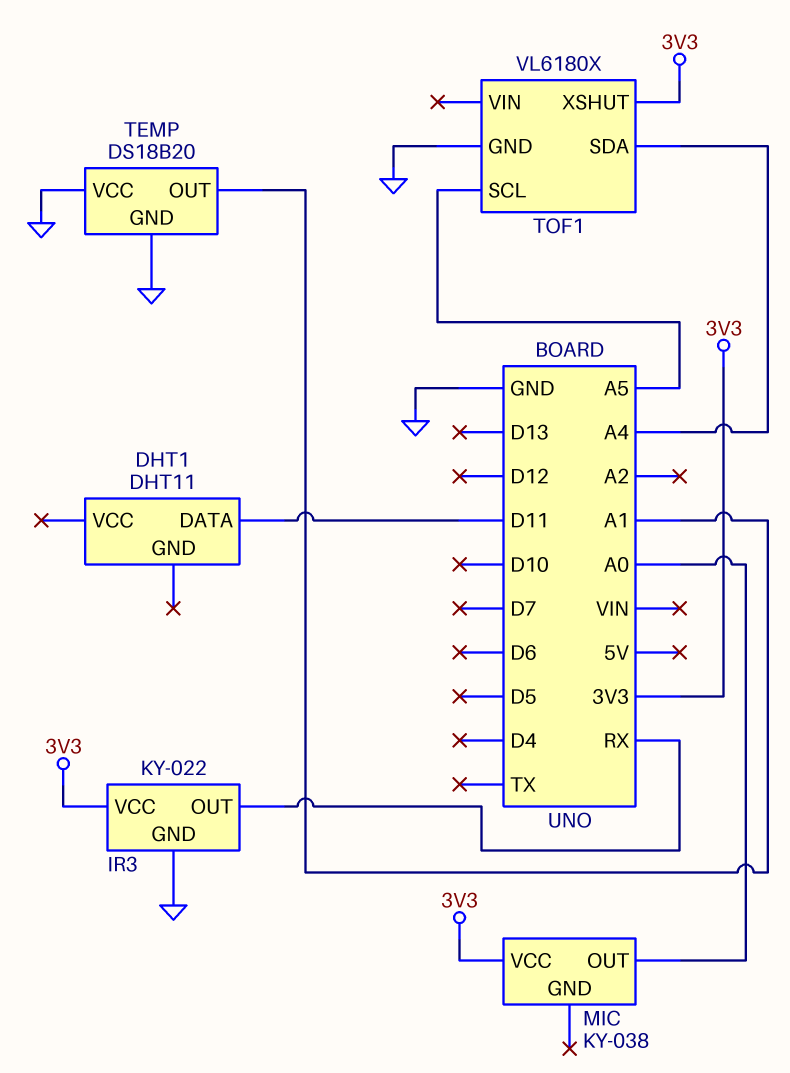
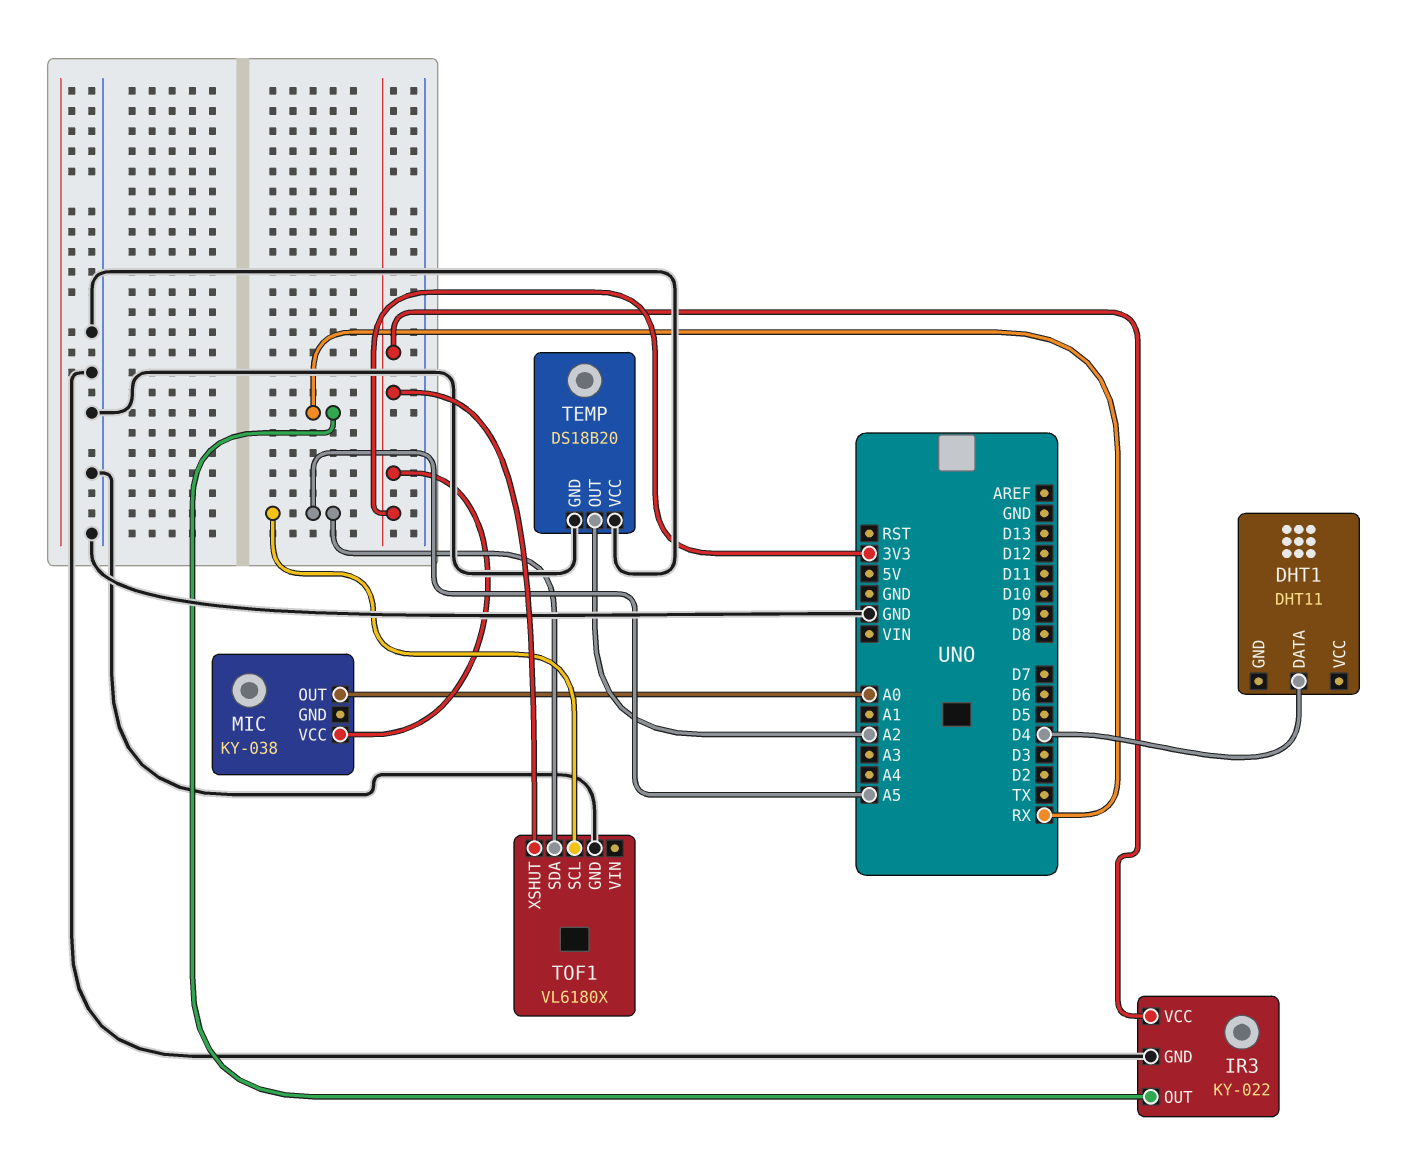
DHT1 pin DATA: D11 -> D4
TEMP pin OUT: A1 -> A2
TOF1 pin SDA: A4 -> A5

